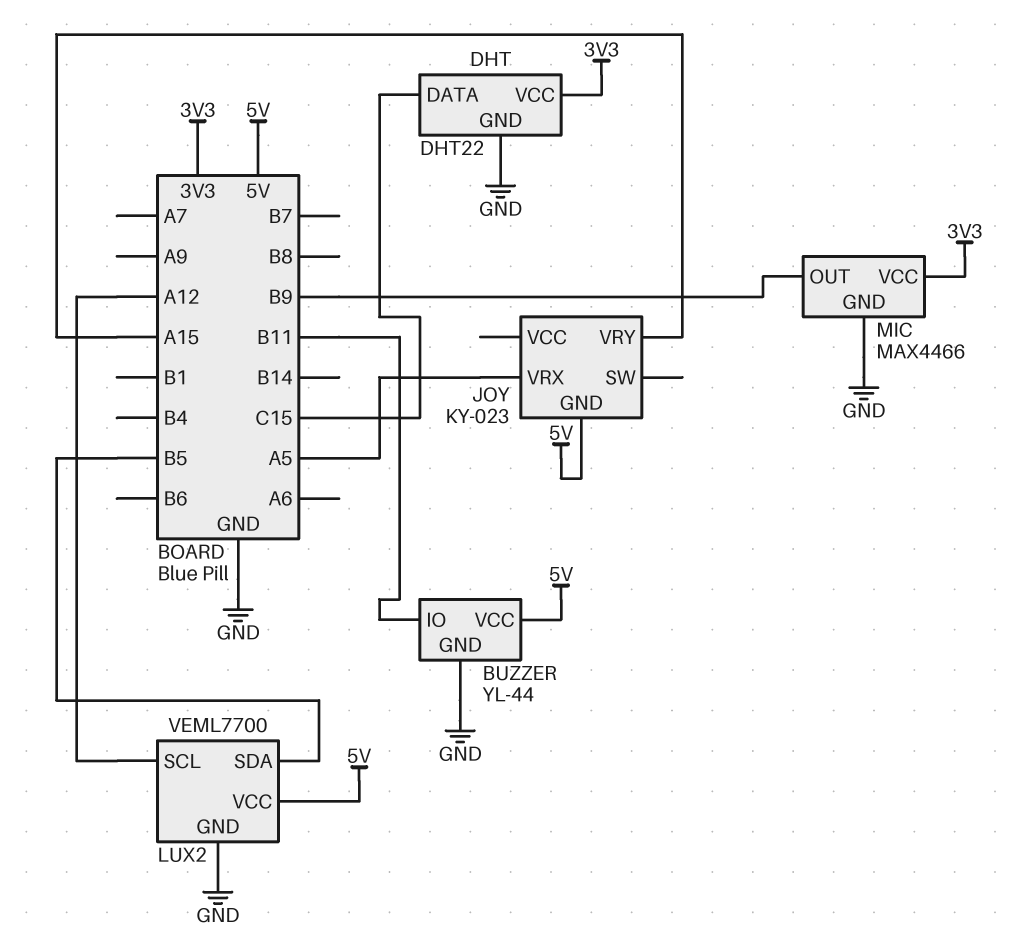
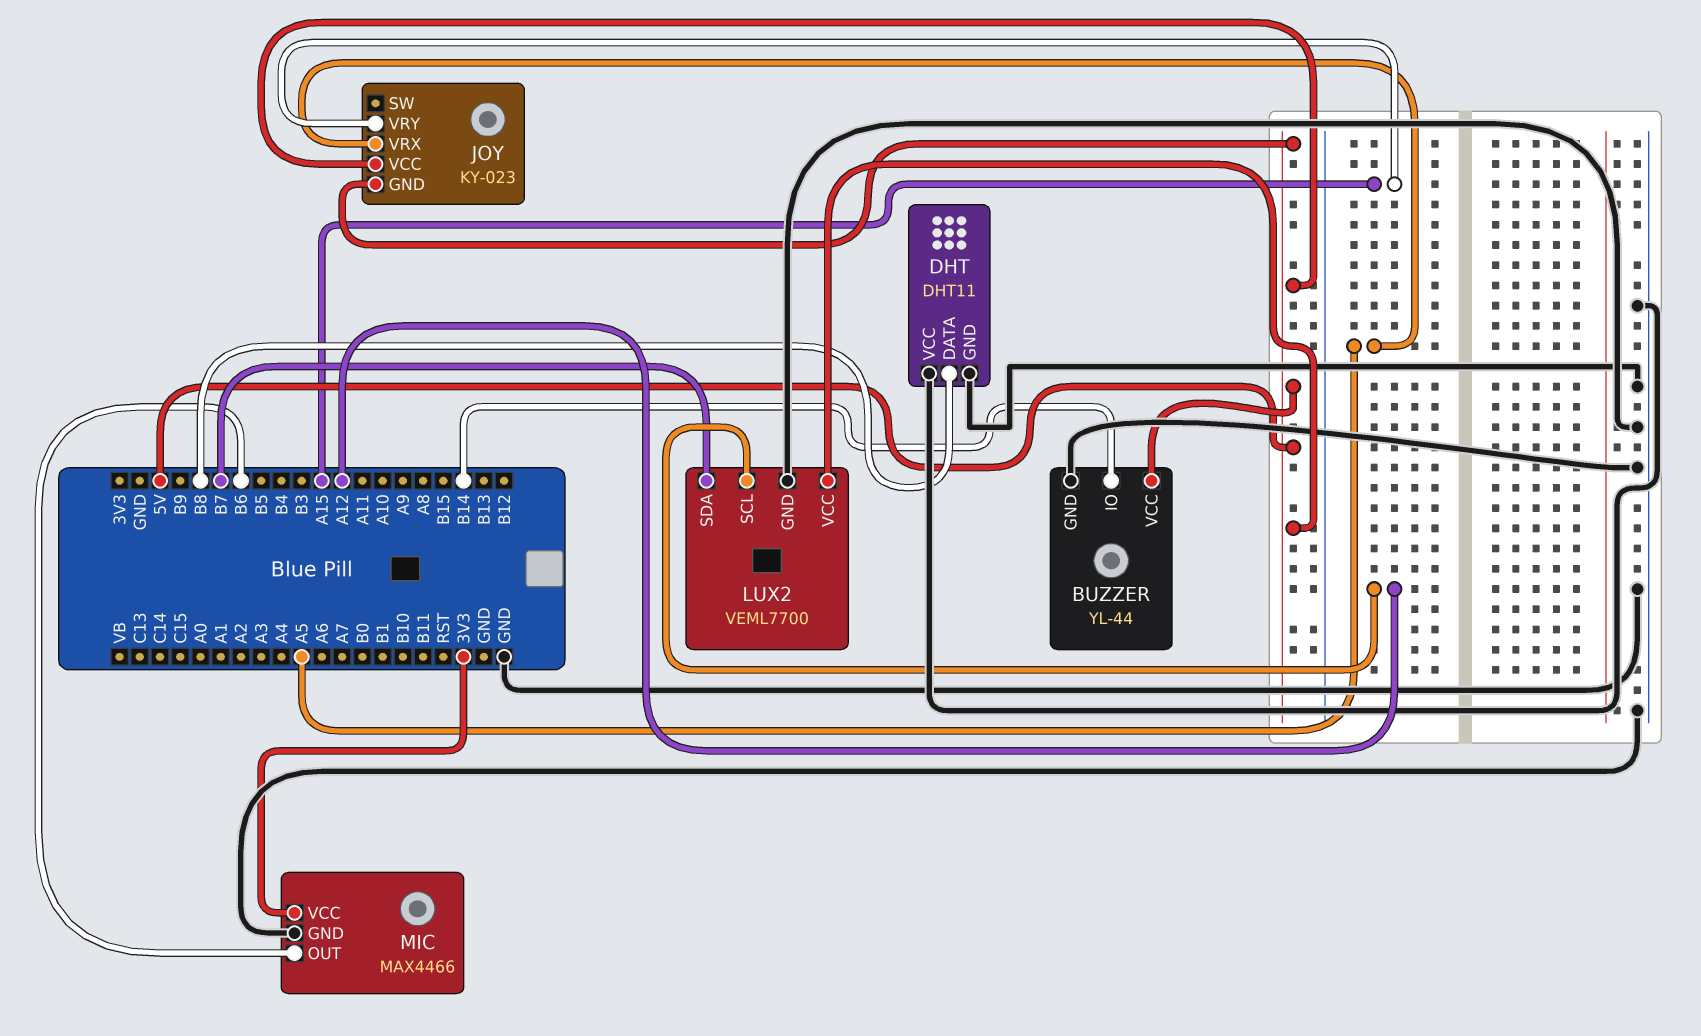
BUZZER pin IO: B11 -> B14
DHT: DHT22 -> DHT11
DHT pin DATA: C15 -> B8
DHT pin VCC: 3V3 -> GND
JOY pin VCC: none -> 5V
LUX2 pin SDA: B5 -> B7
MIC pin OUT: B9 -> B6

